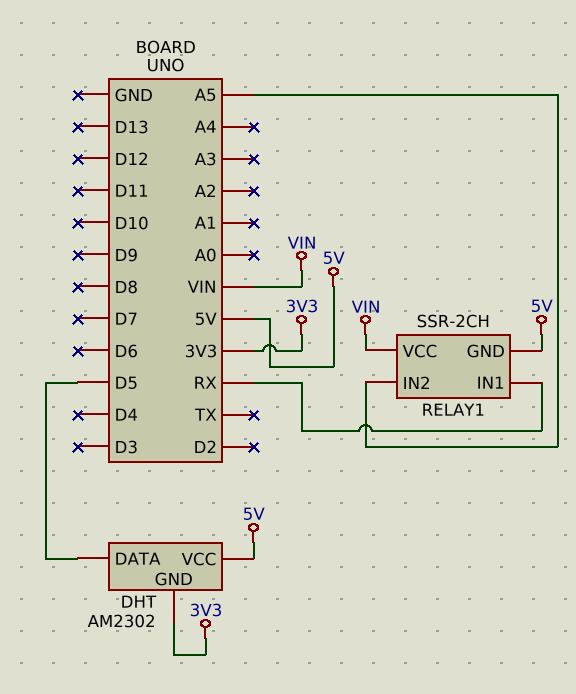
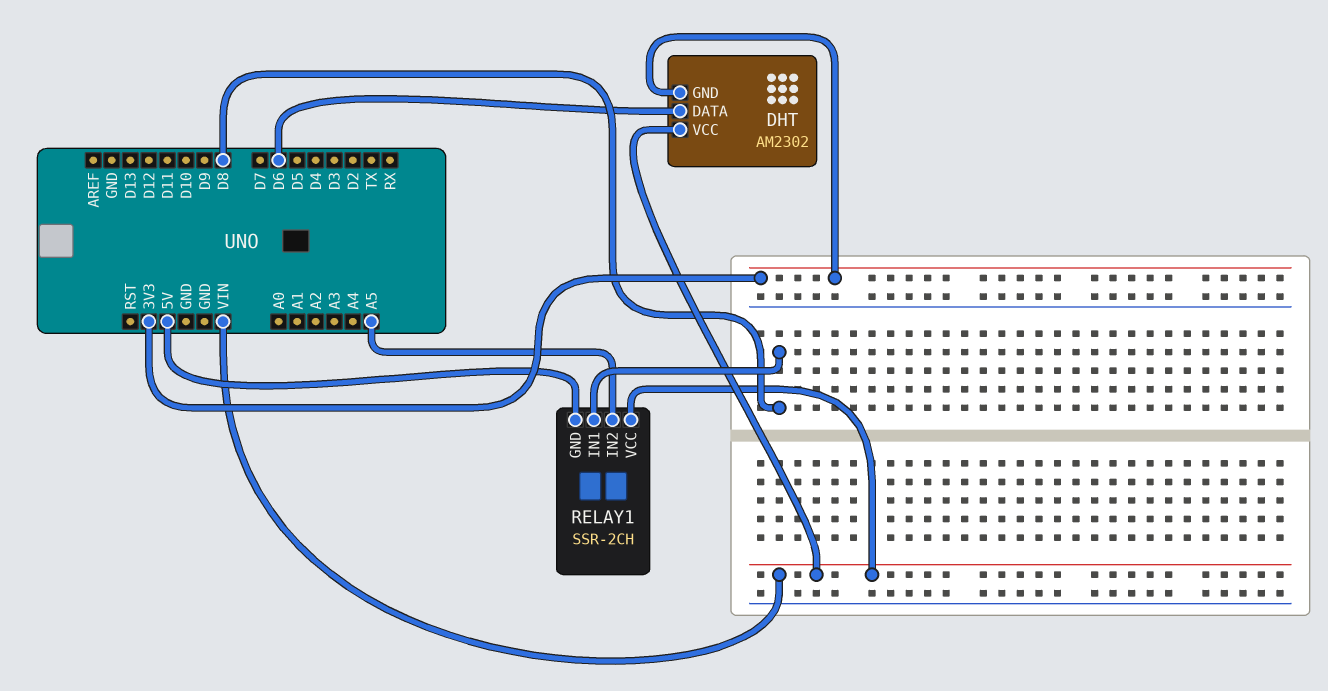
DHT pin DATA: D5 -> D6
DHT pin VCC: 5V -> VIN
RELAY1 pin IN1: RX -> D8

